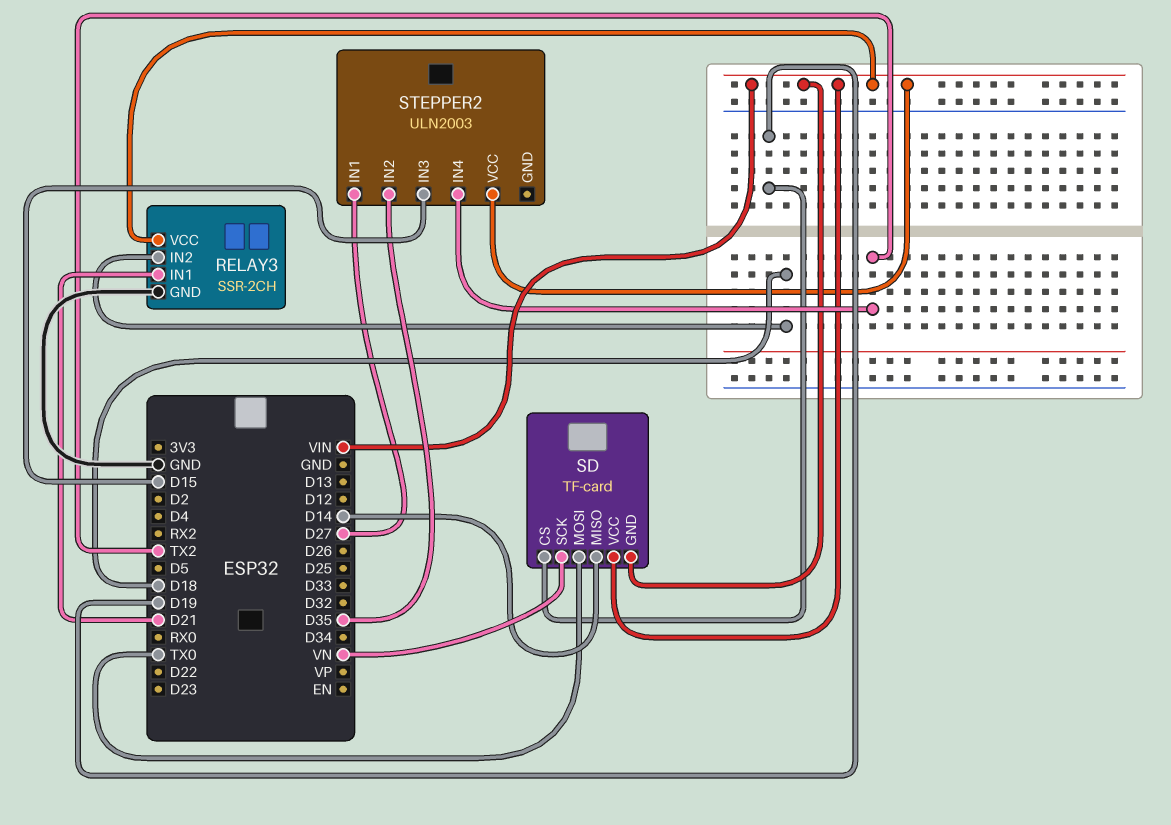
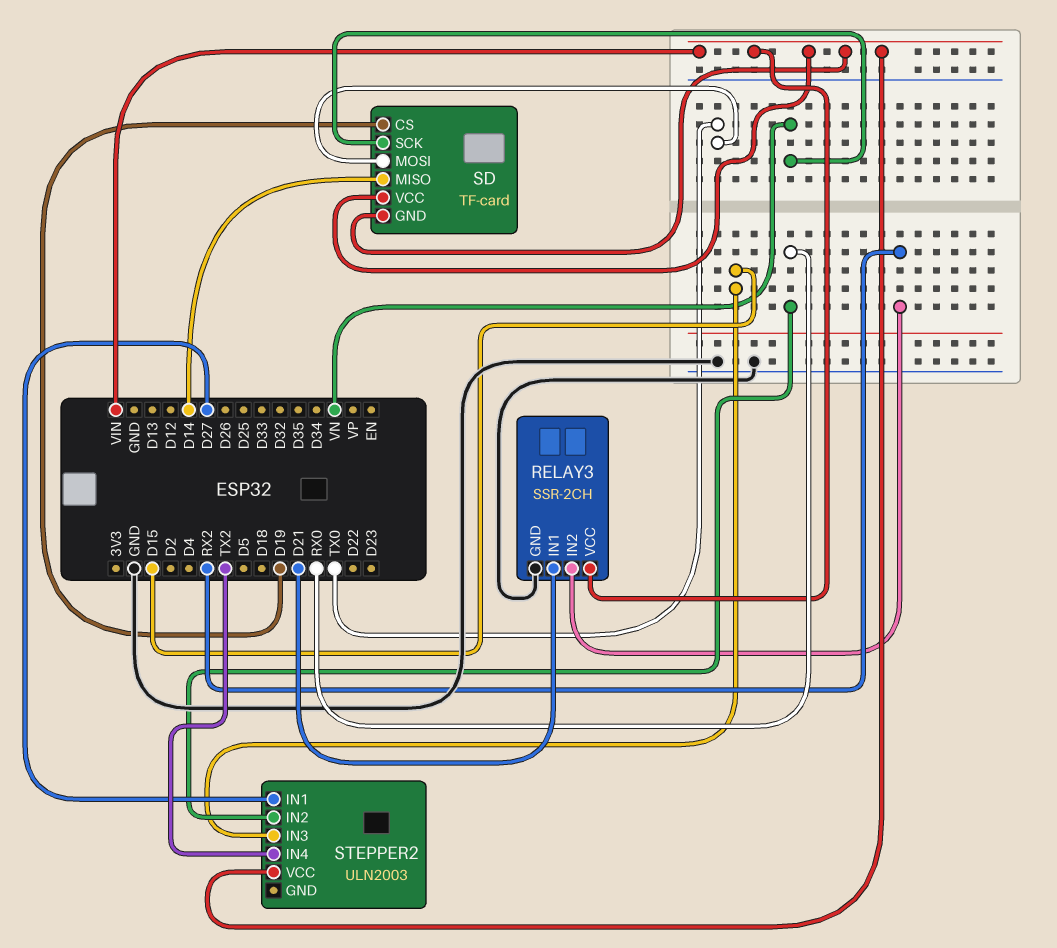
RELAY3 pin IN2: D18 -> RX2
STEPPER2 pin IN2: D35 -> RX0

